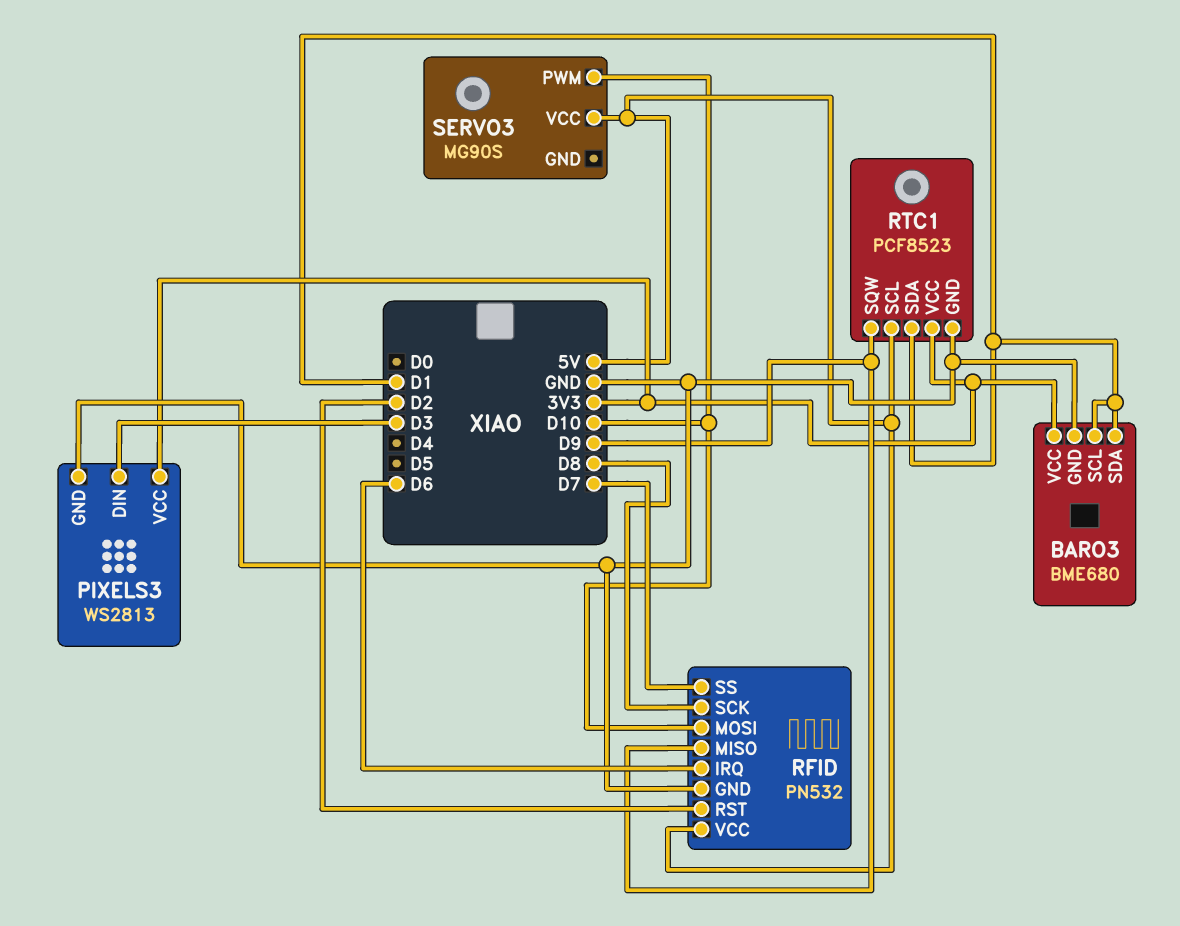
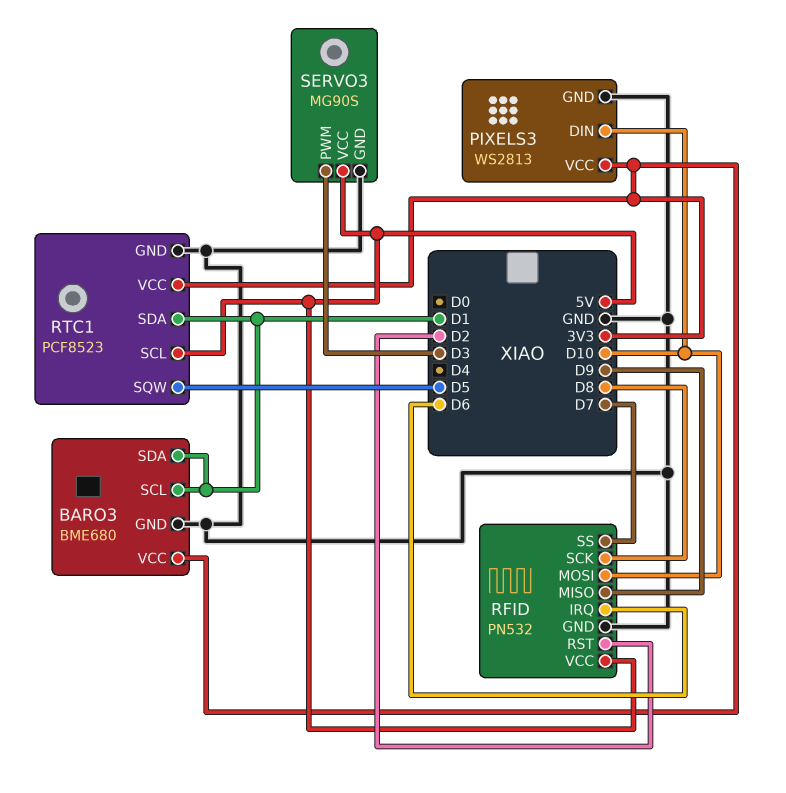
PIXELS3 pin DIN: D3 -> D10
RTC1 pin SQW: D9 -> D5
SERVO3 pin GND: none -> GND
SERVO3 pin PWM: D10 -> D3

